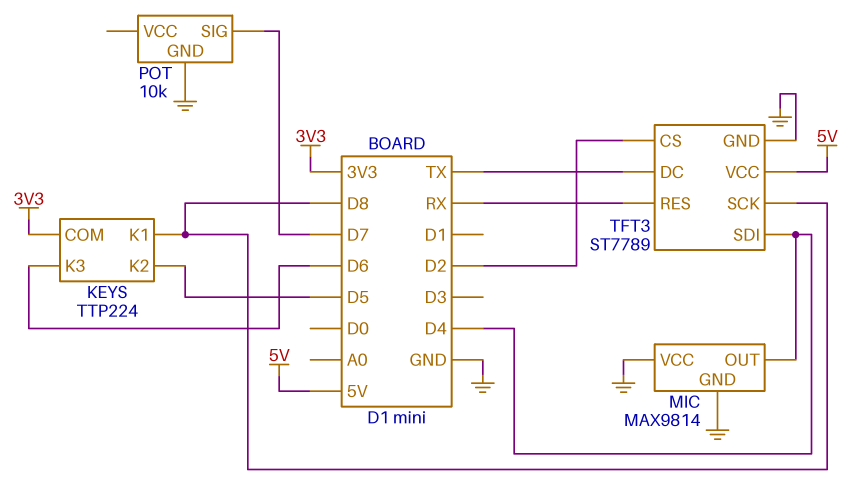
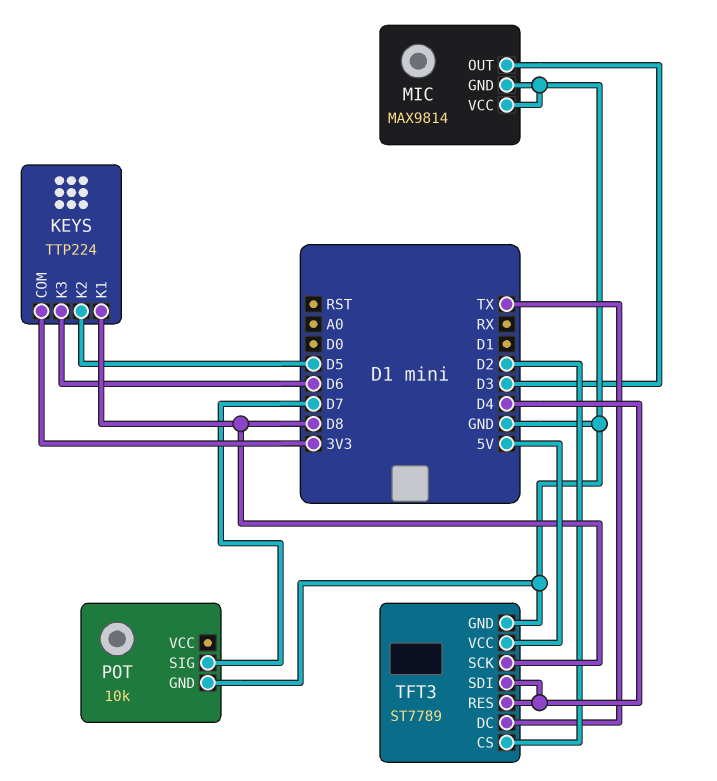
MIC pin OUT: D4 -> D3
TFT3 pin RES: RX -> D4

